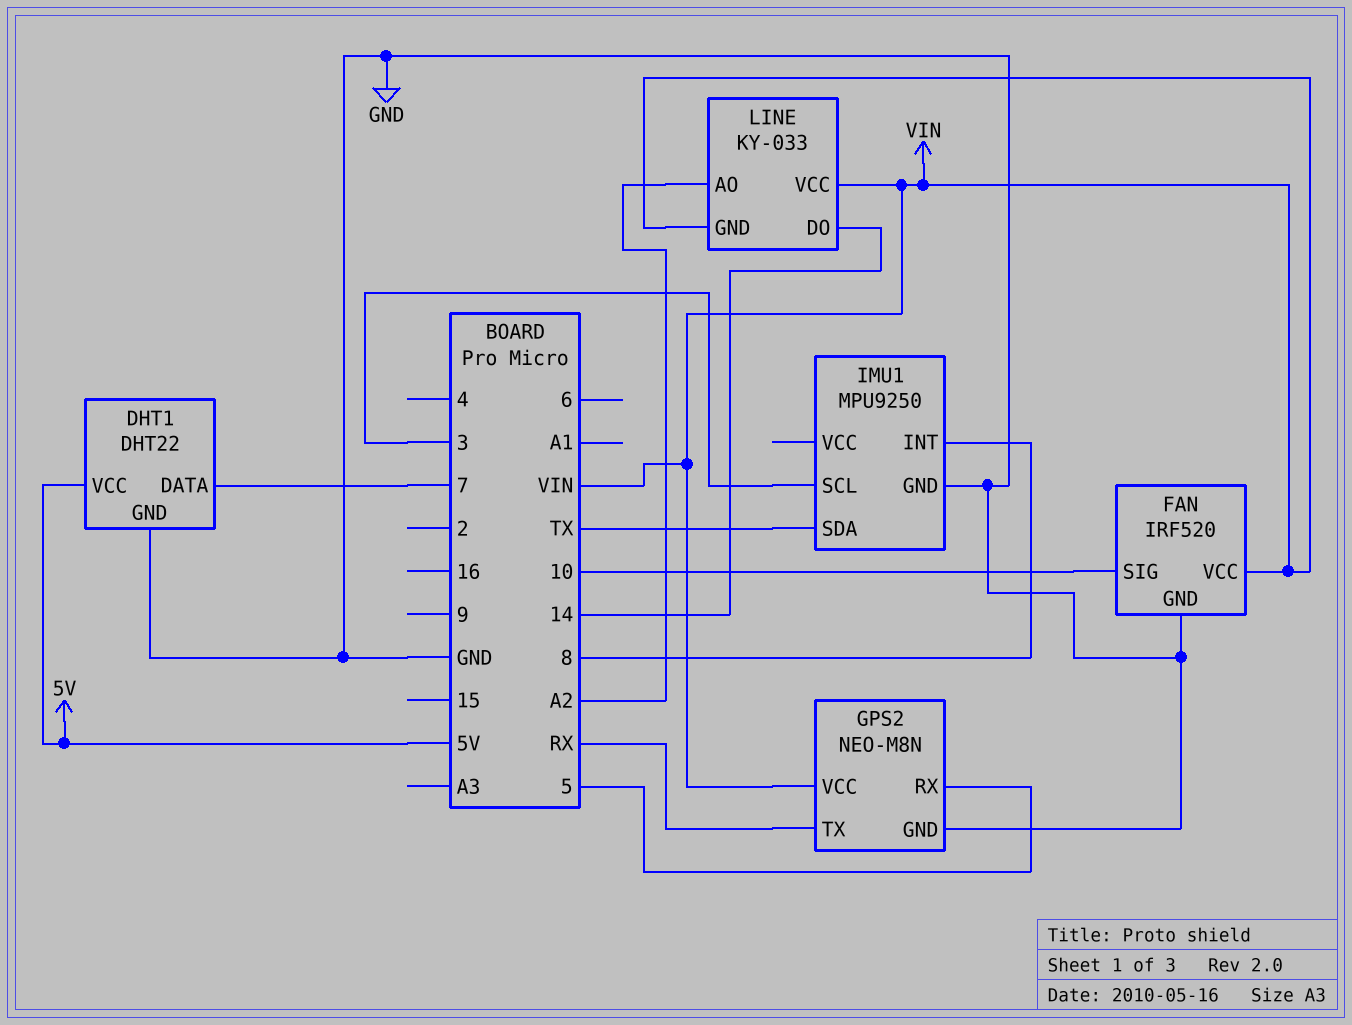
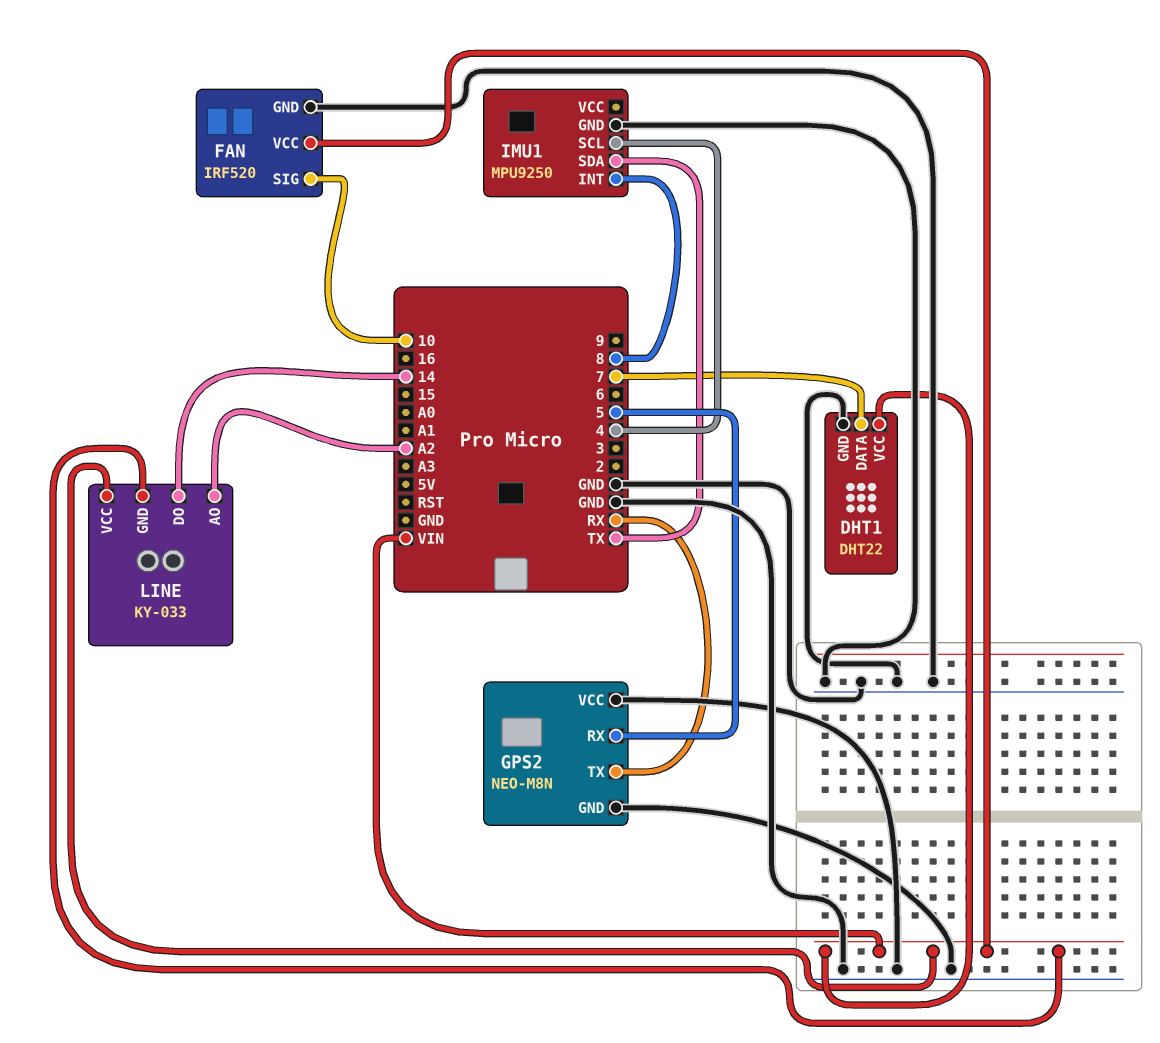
DHT1 pin VCC: 5V -> VIN
GPS2 pin VCC: VIN -> GND
IMU1 pin SCL: 3 -> 4

